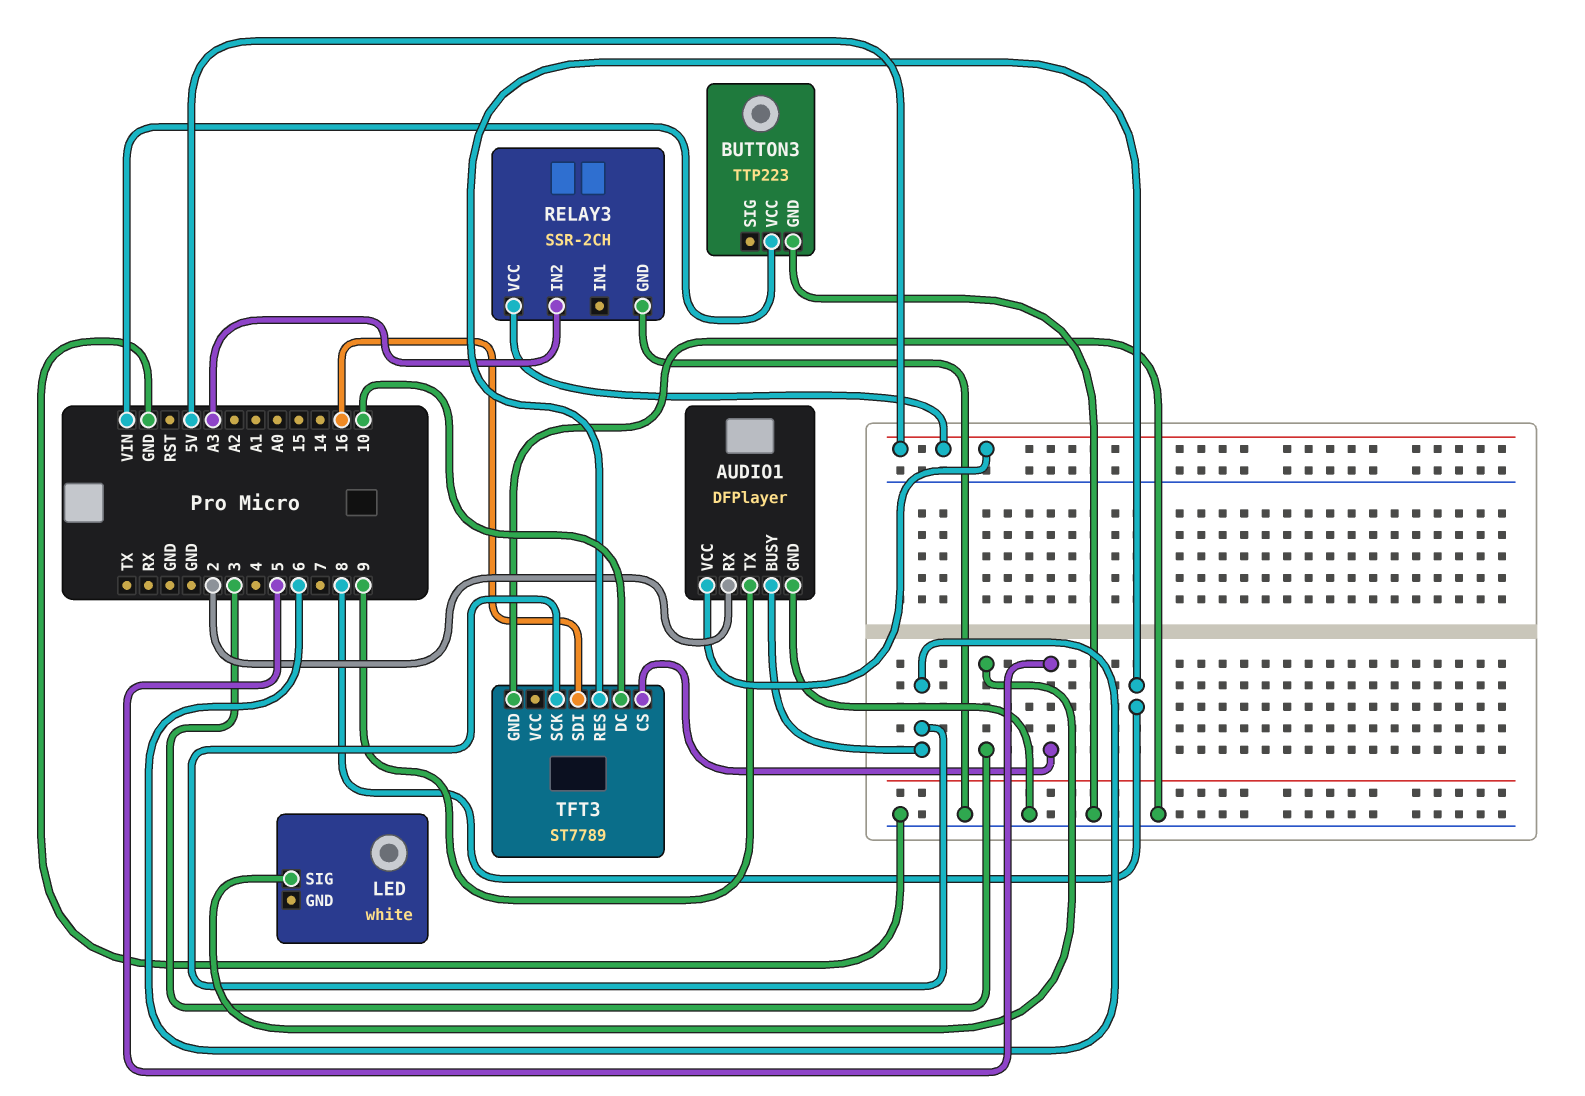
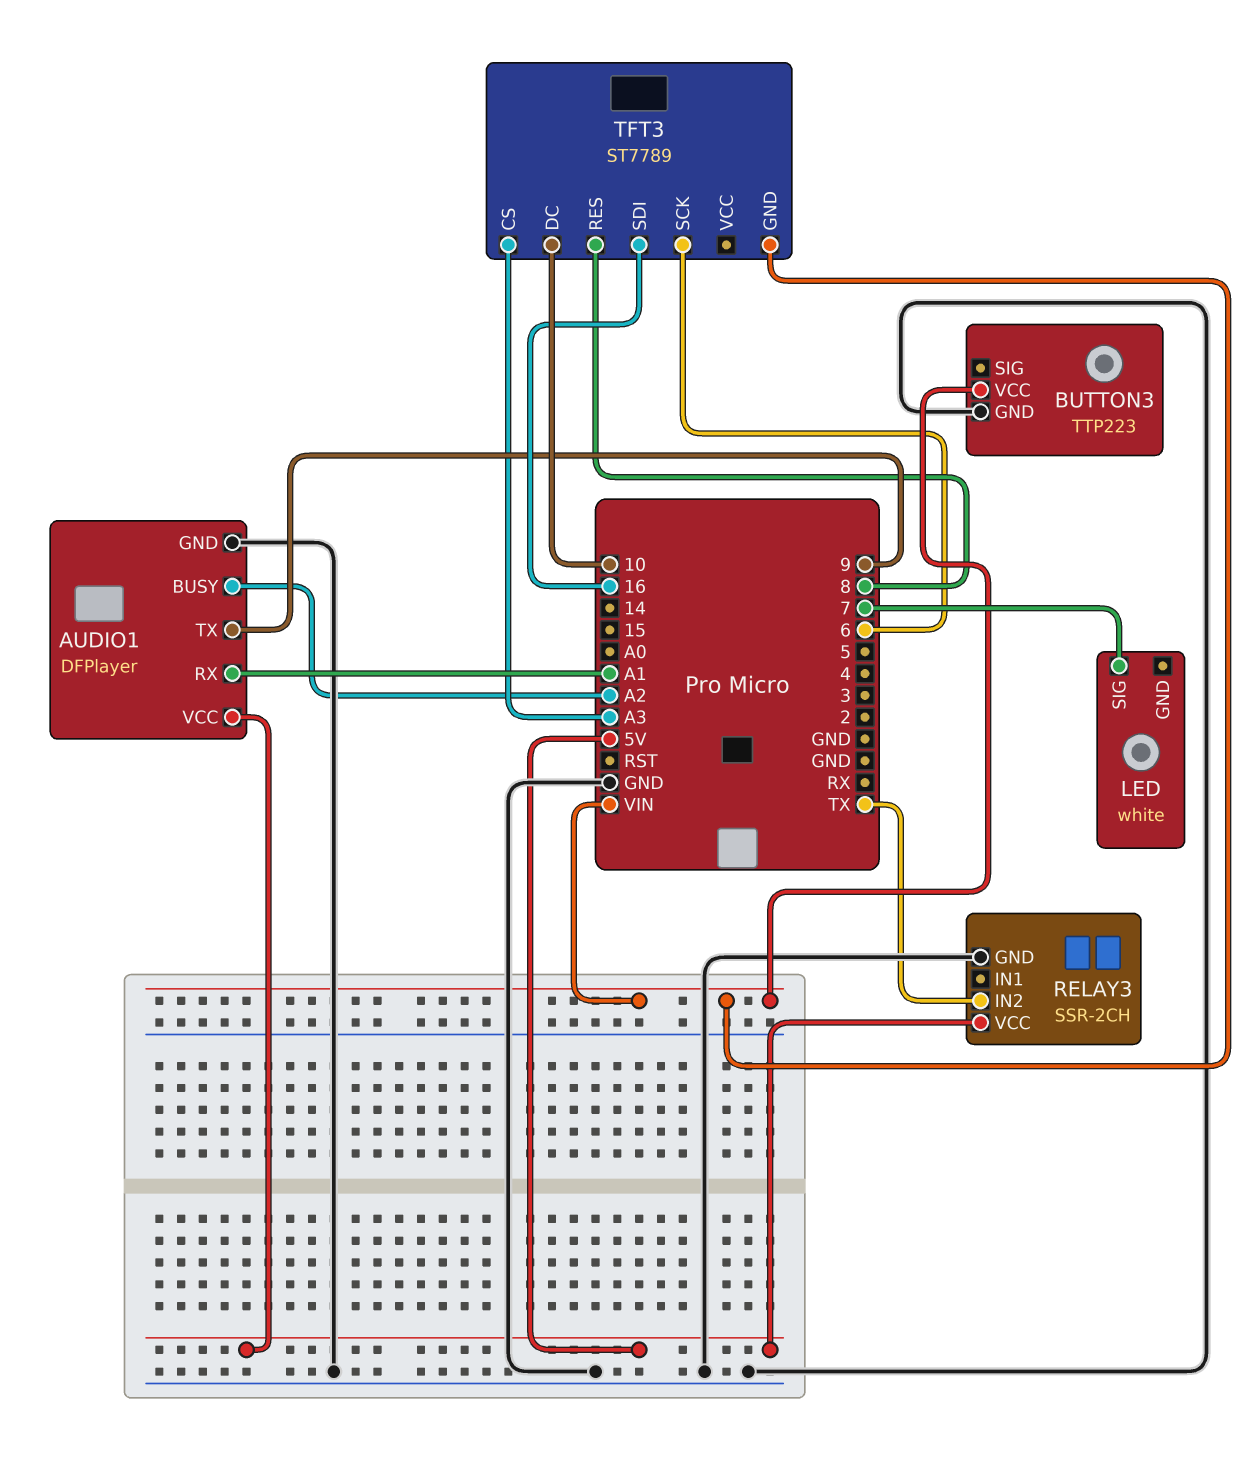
AUDIO1 pin BUSY: 6 -> A2
AUDIO1 pin RX: 2 -> A1
LED pin SIG: 3 -> 7
RELAY3 pin IN2: A3 -> TX
TFT3 pin CS: 5 -> A3
TFT3 pin GND: GND -> VIN

